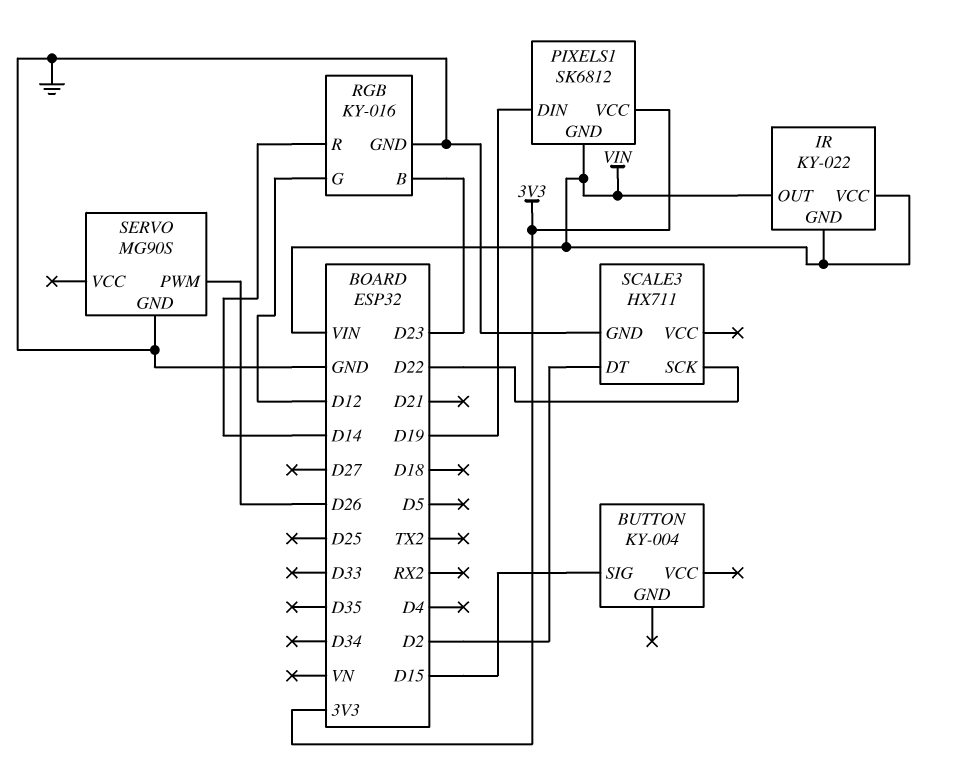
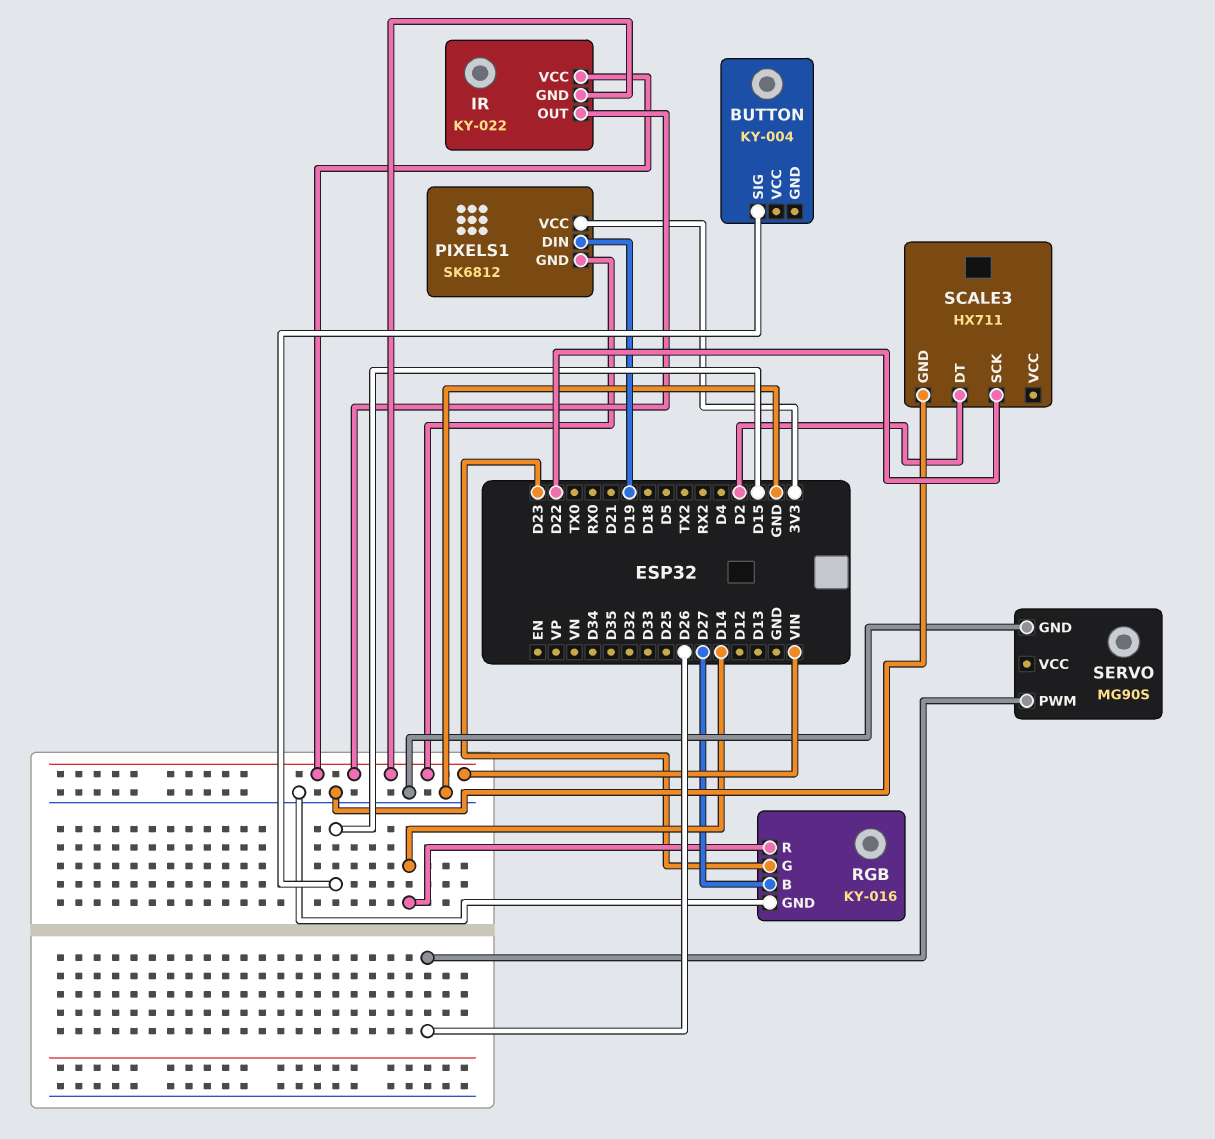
RGB pin B: D23 -> D27
RGB pin G: D12 -> D23

